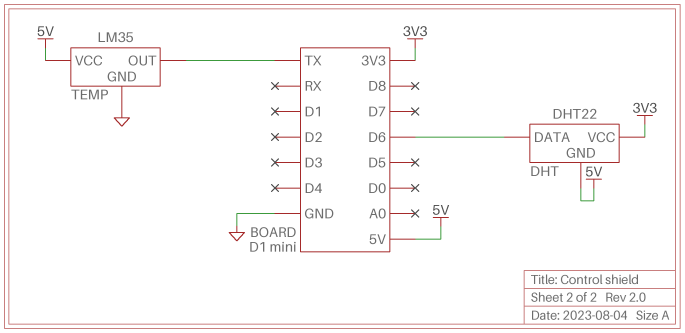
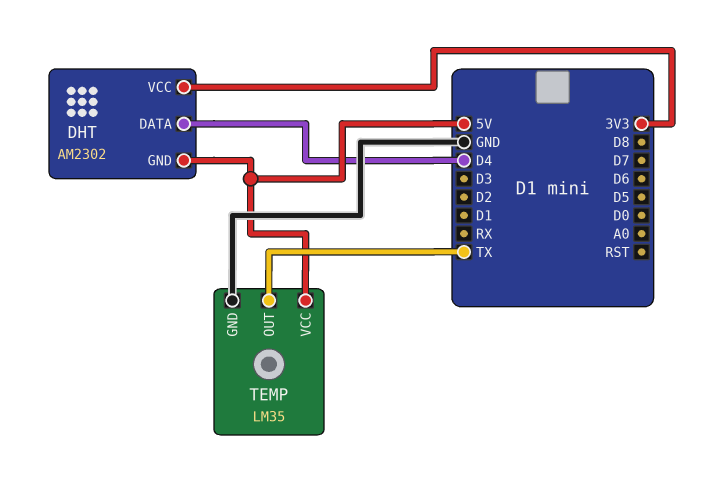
DHT: DHT22 -> AM2302
DHT pin DATA: D6 -> D4

